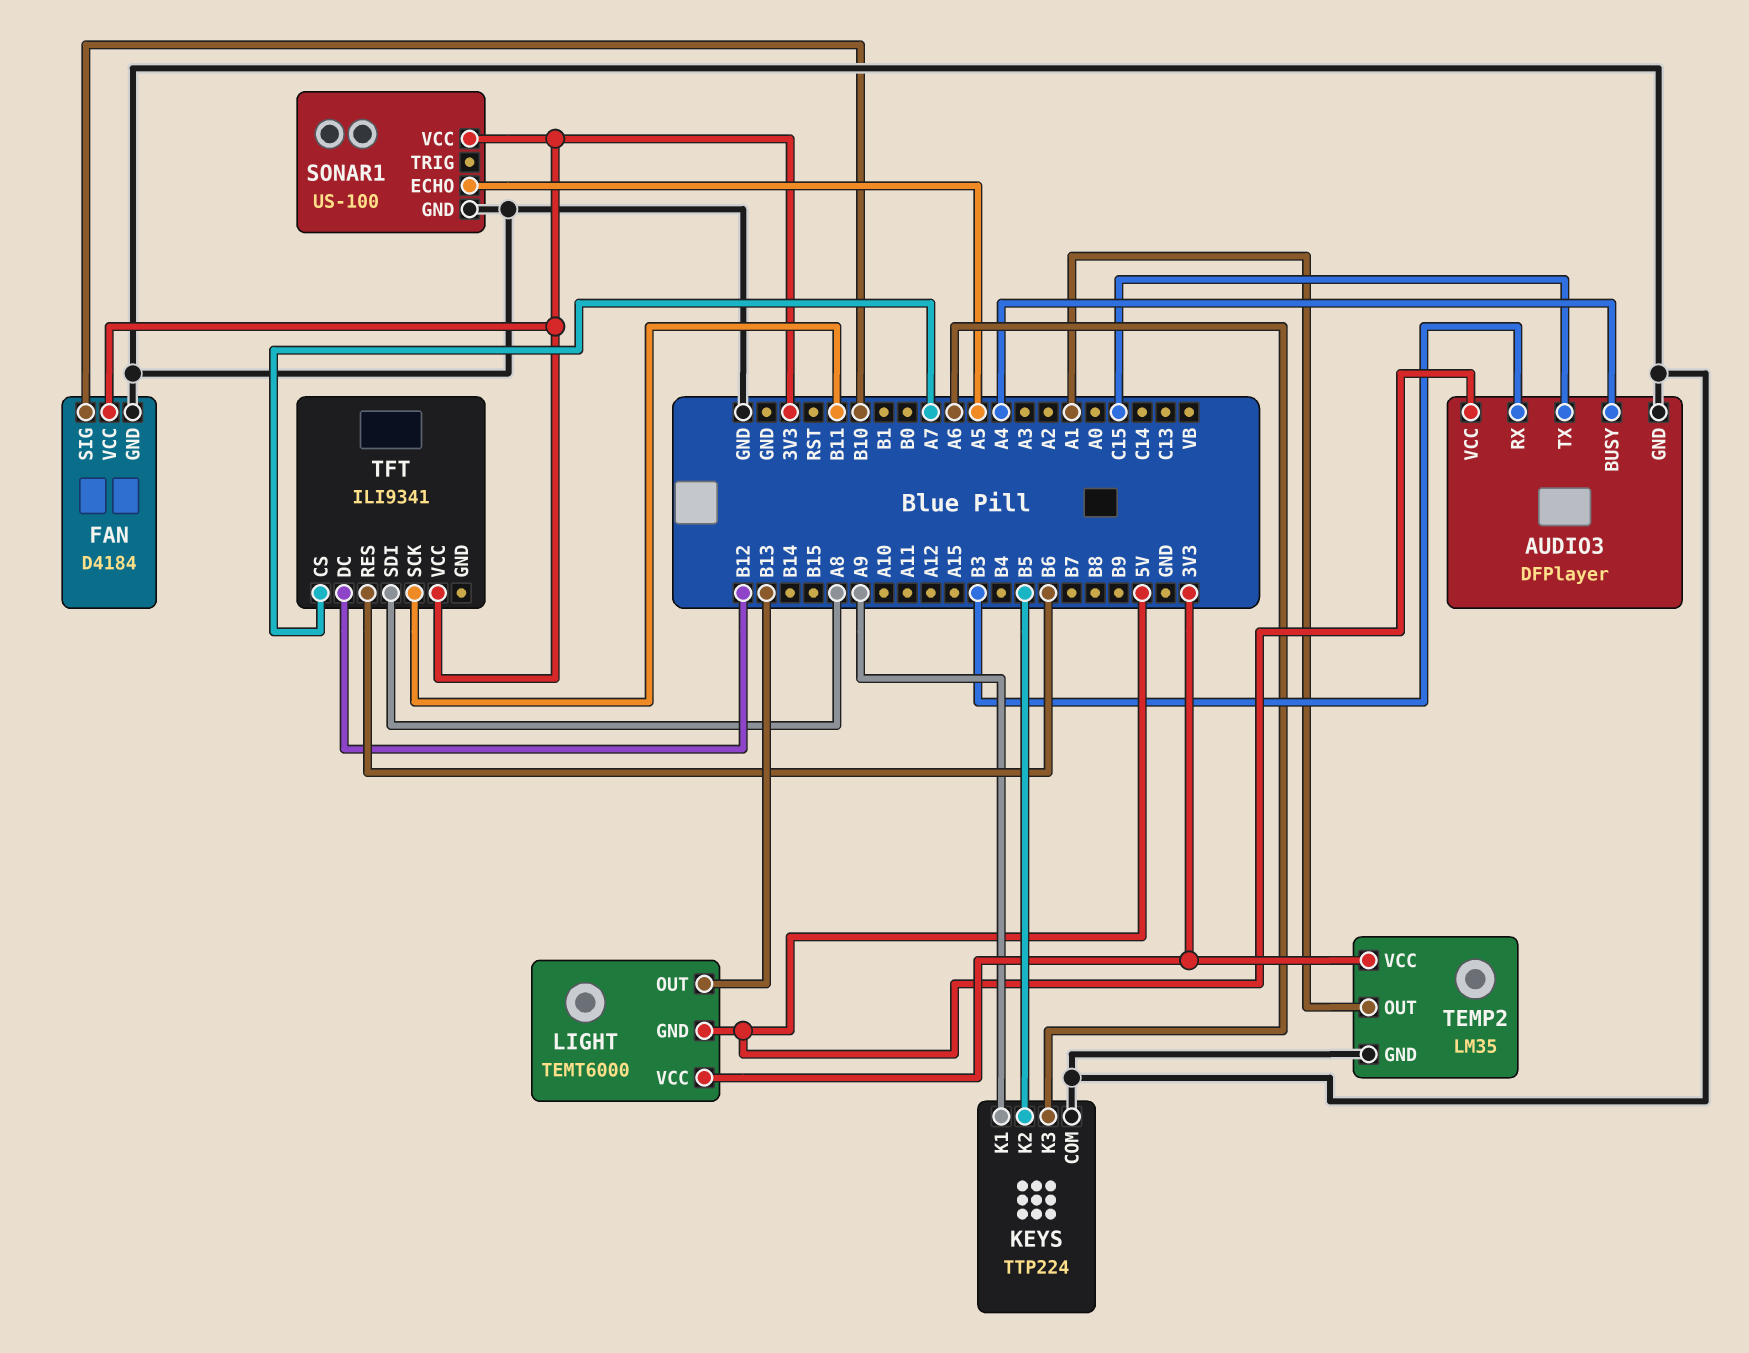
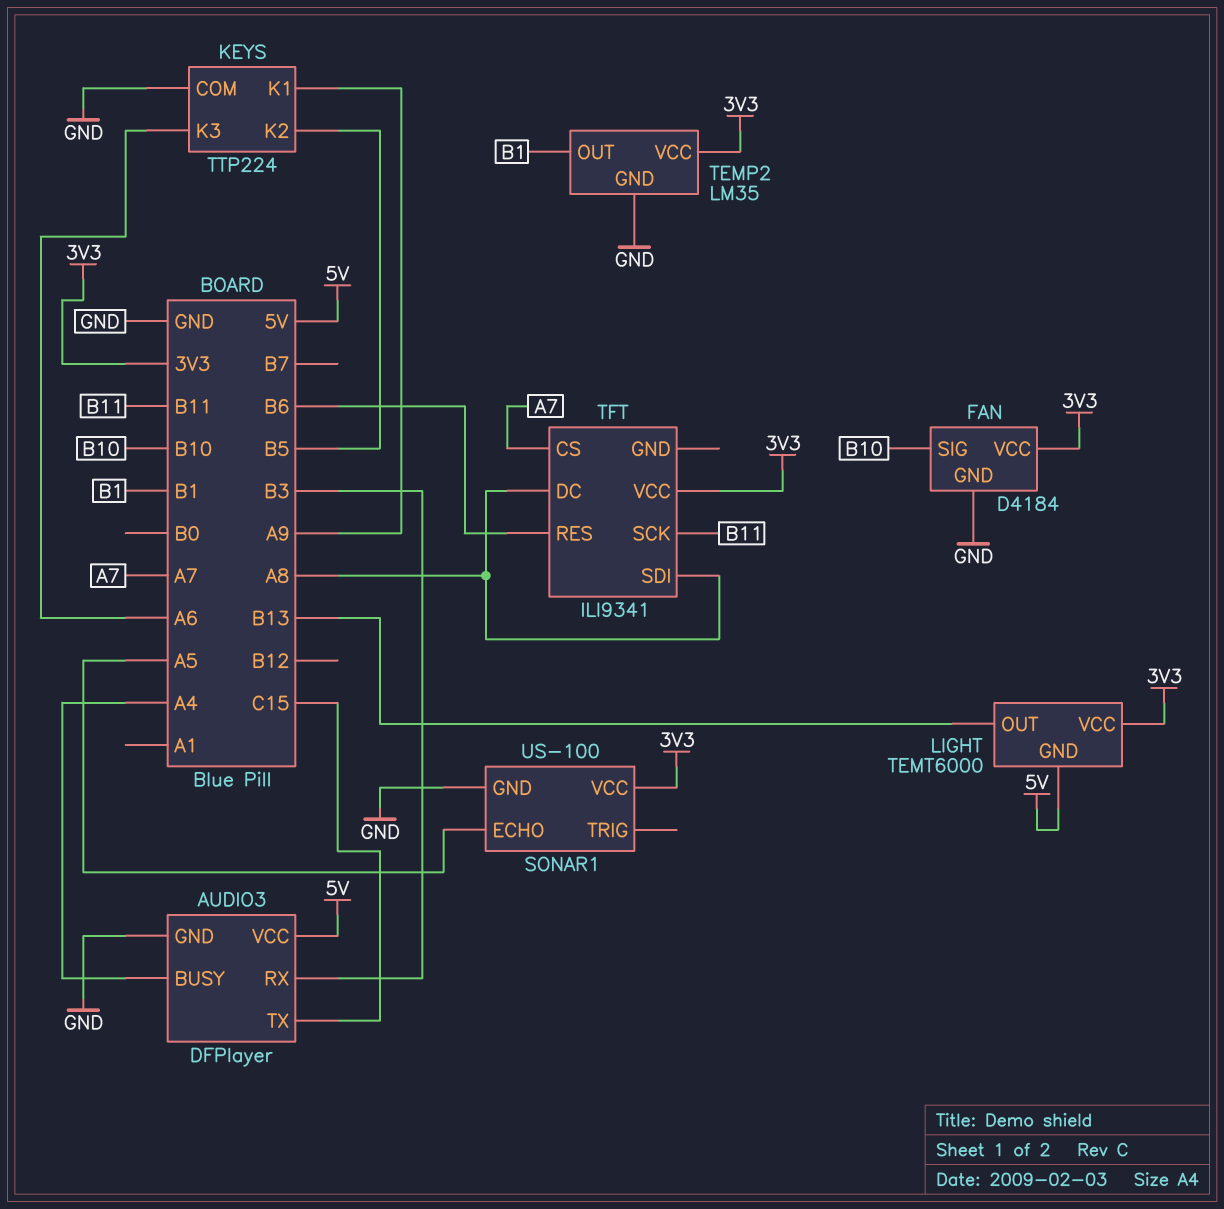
TEMP2 pin OUT: A1 -> B1
TFT pin DC: B12 -> A8

